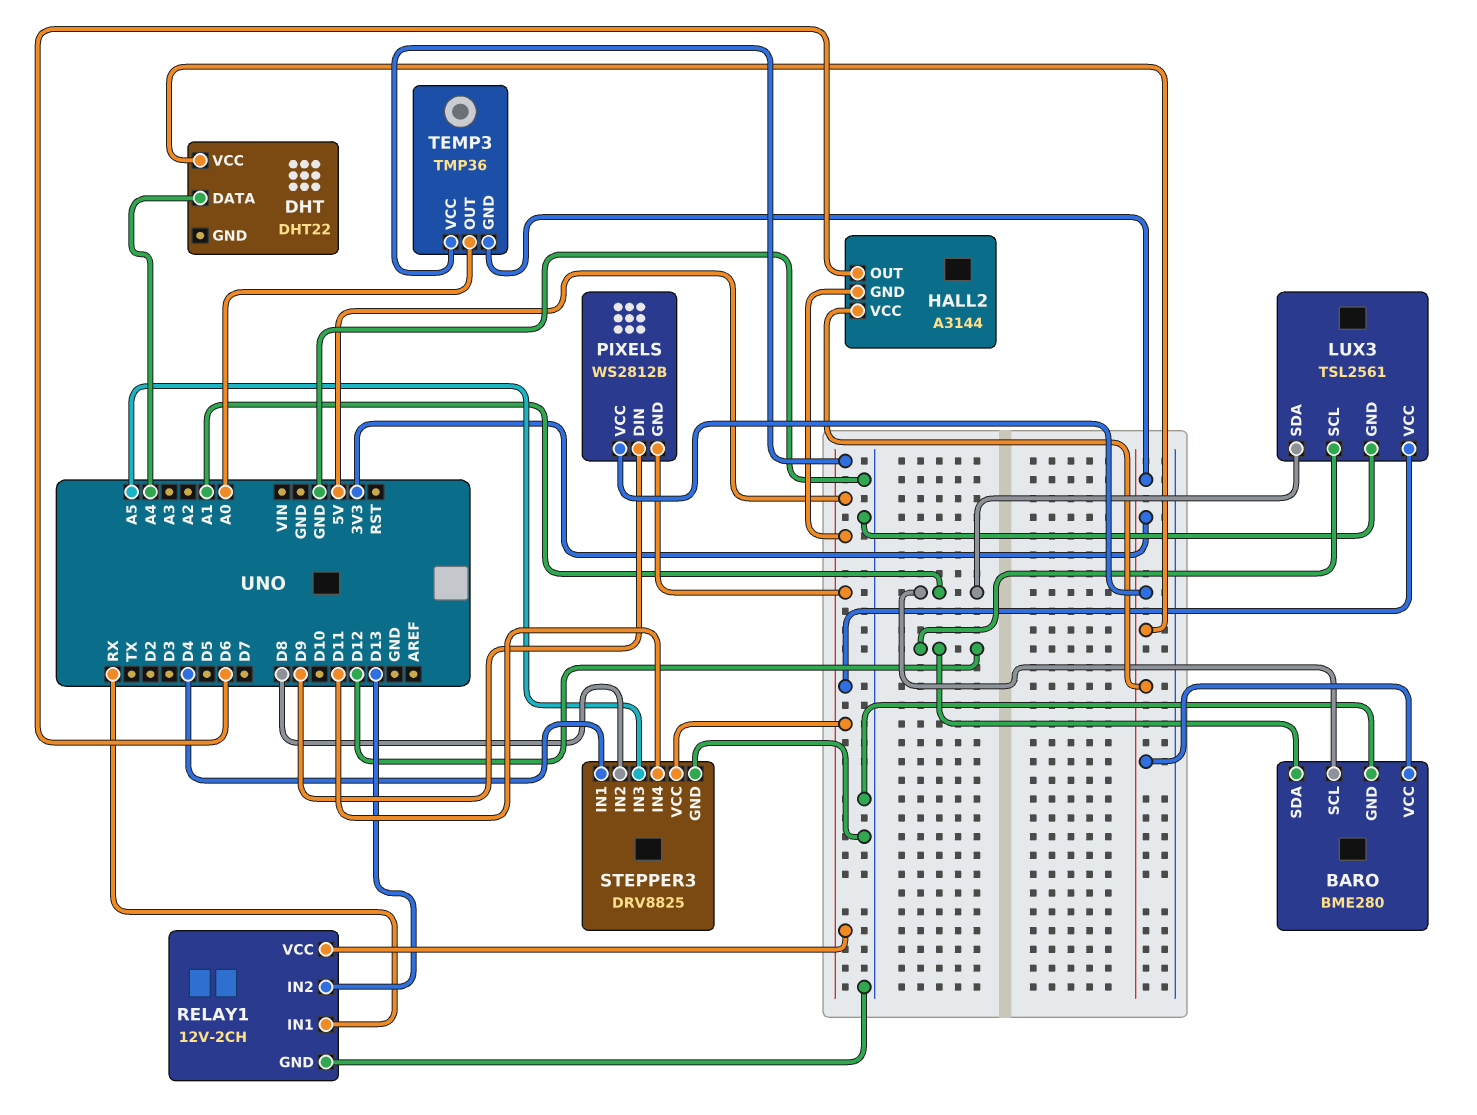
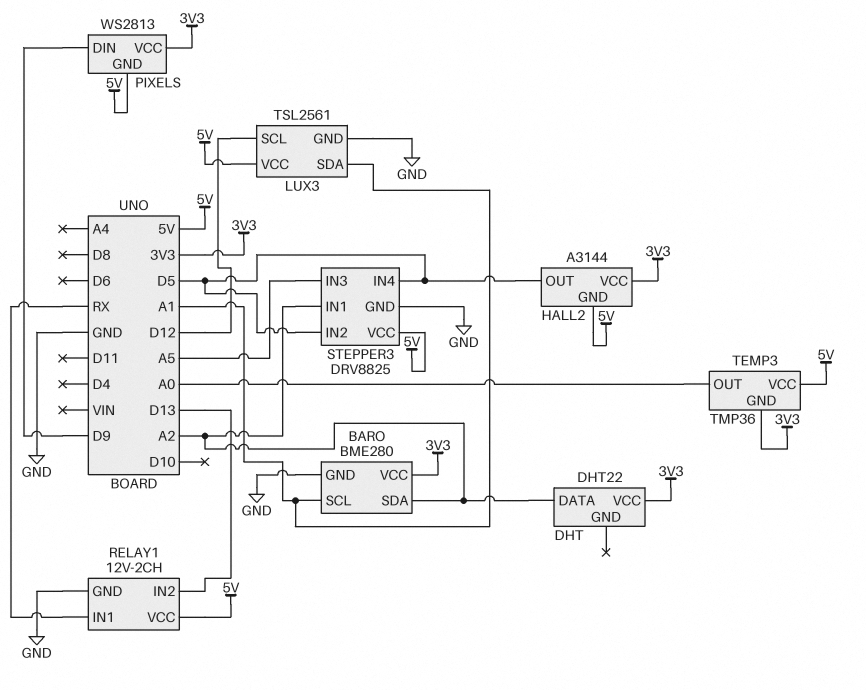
BARO pin SDA: D12 -> A2
DHT pin DATA: A4 -> A2
HALL2 pin OUT: D6 -> D5
PIXELS: WS2812B -> WS2813
STEPPER3 pin IN1: D4 -> A2
STEPPER3 pin IN2: D8 -> D5
STEPPER3 pin IN4: D11 -> D5

